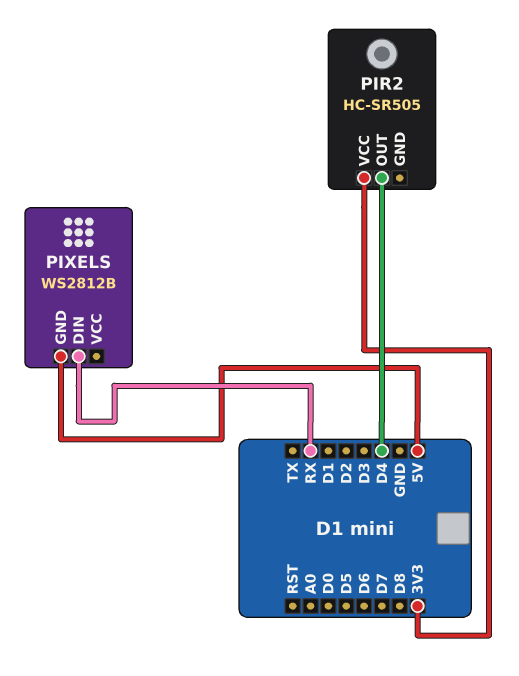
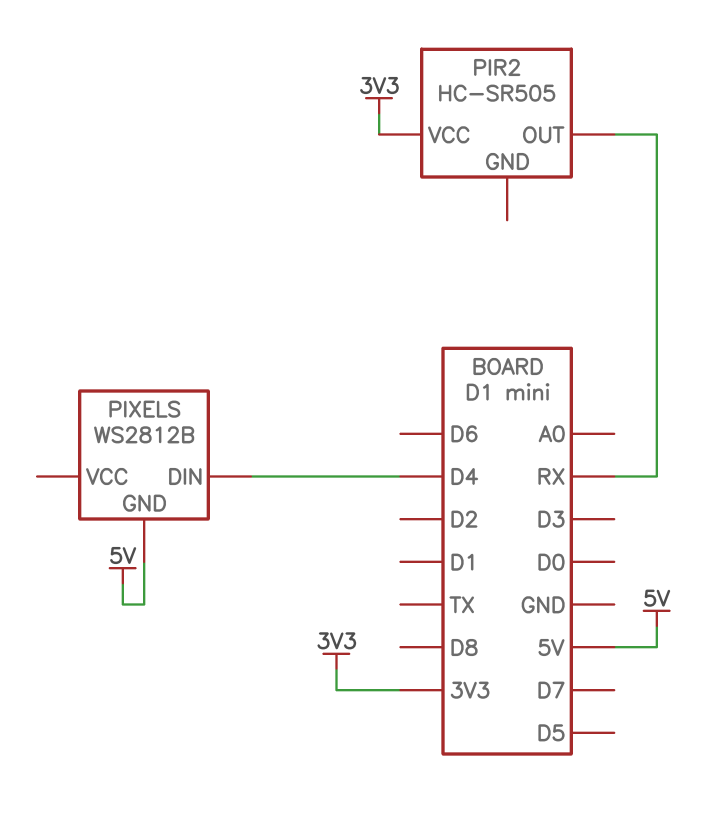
PIR2 pin OUT: D4 -> RX
PIXELS pin DIN: RX -> D4

